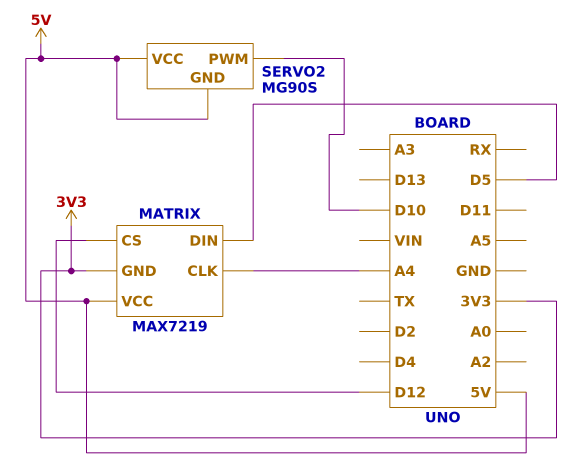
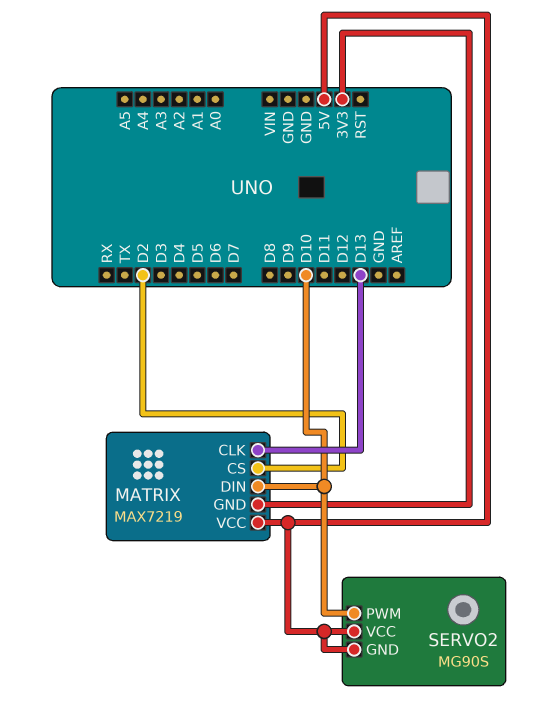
MATRIX pin CLK: A4 -> D13
MATRIX pin CS: D12 -> D2
MATRIX pin DIN: D5 -> D10

